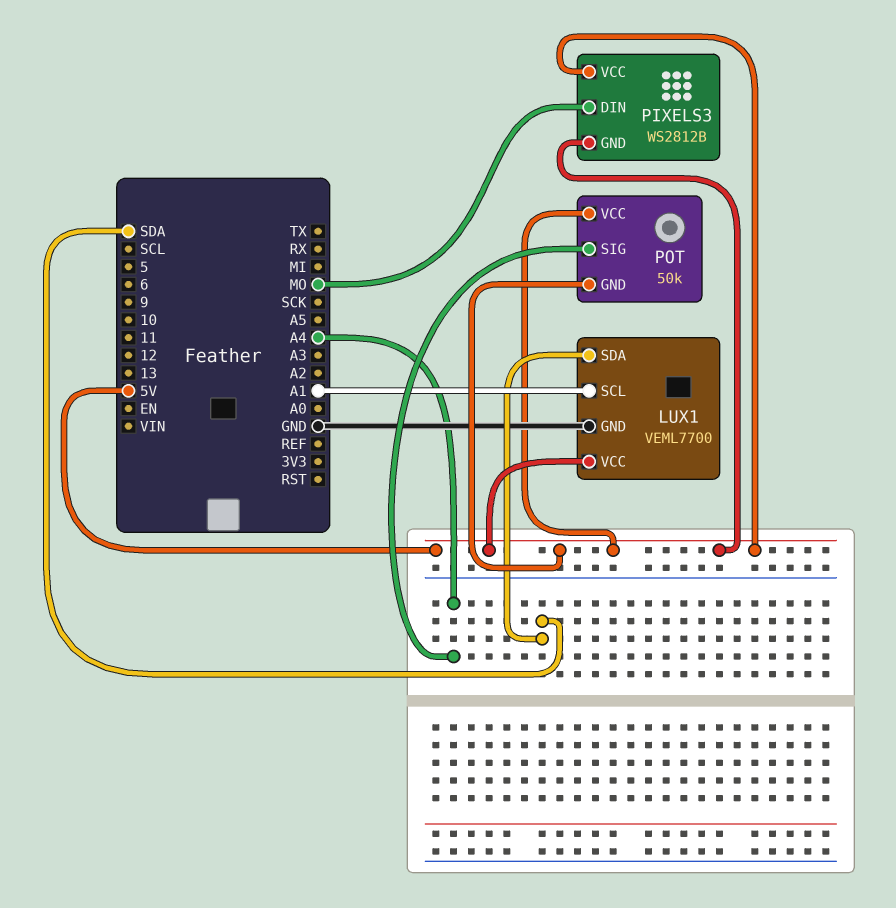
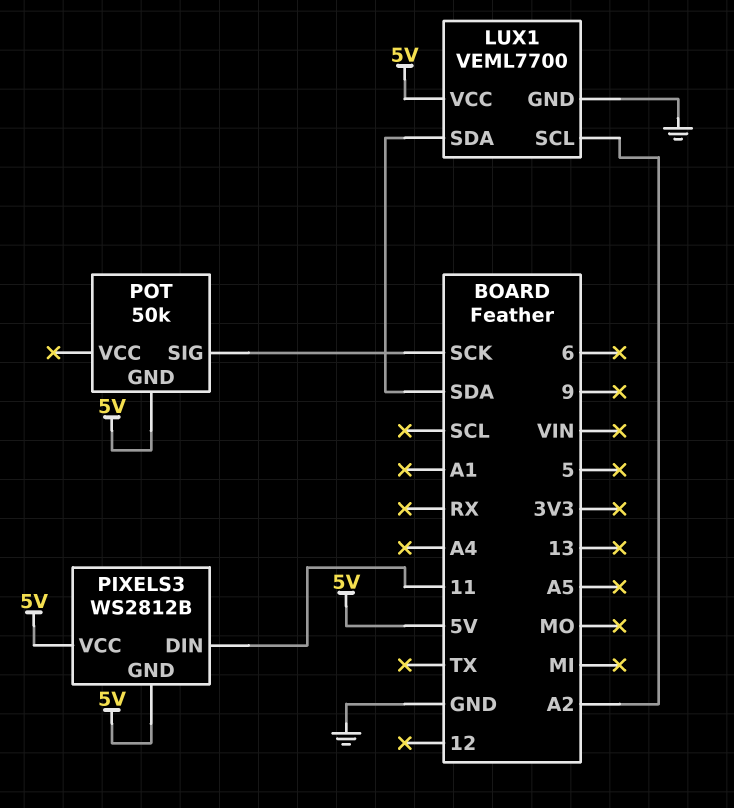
LUX1 pin SCL: A1 -> A2
PIXELS3 pin DIN: MO -> 11
POT pin SIG: A4 -> SCK
POT pin VCC: 5V -> none

